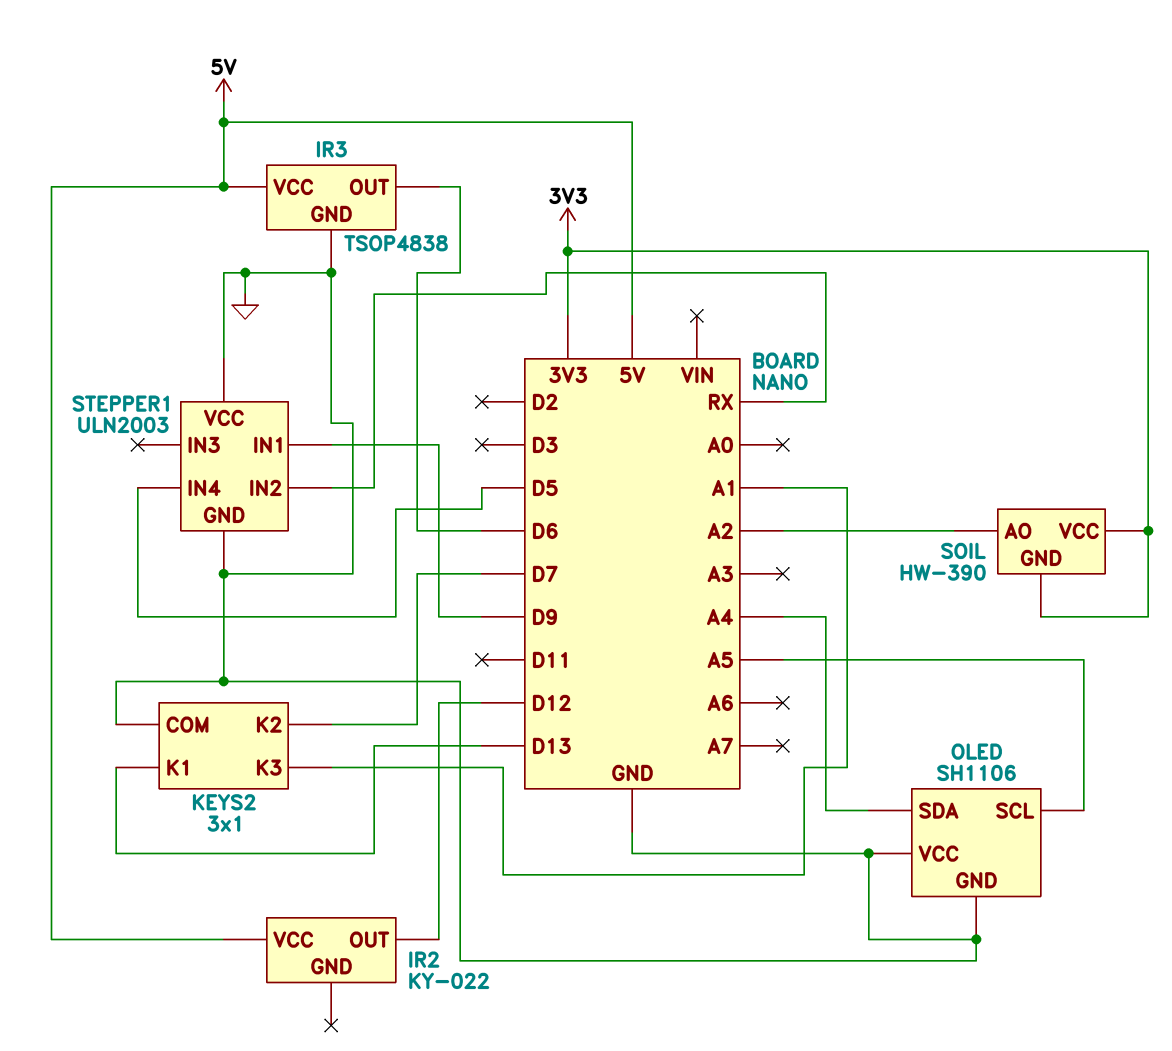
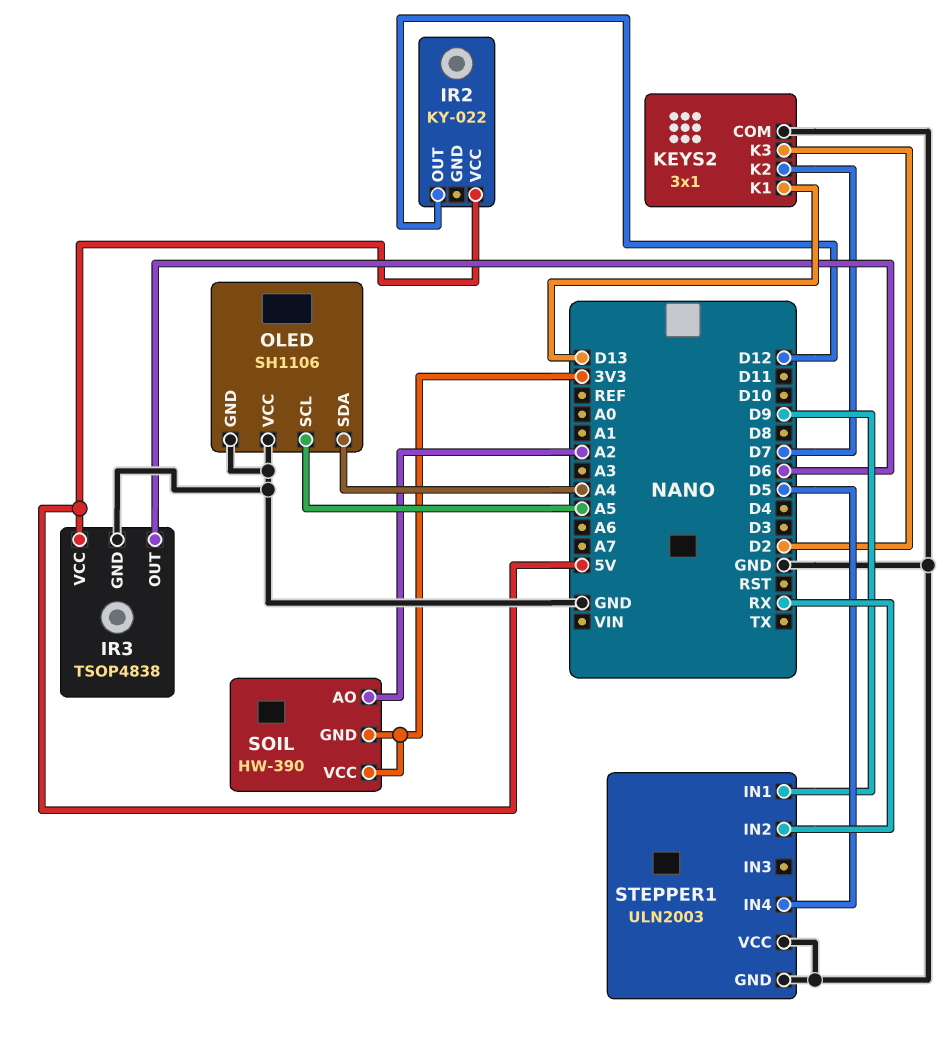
KEYS2 pin K3: A1 -> D2

